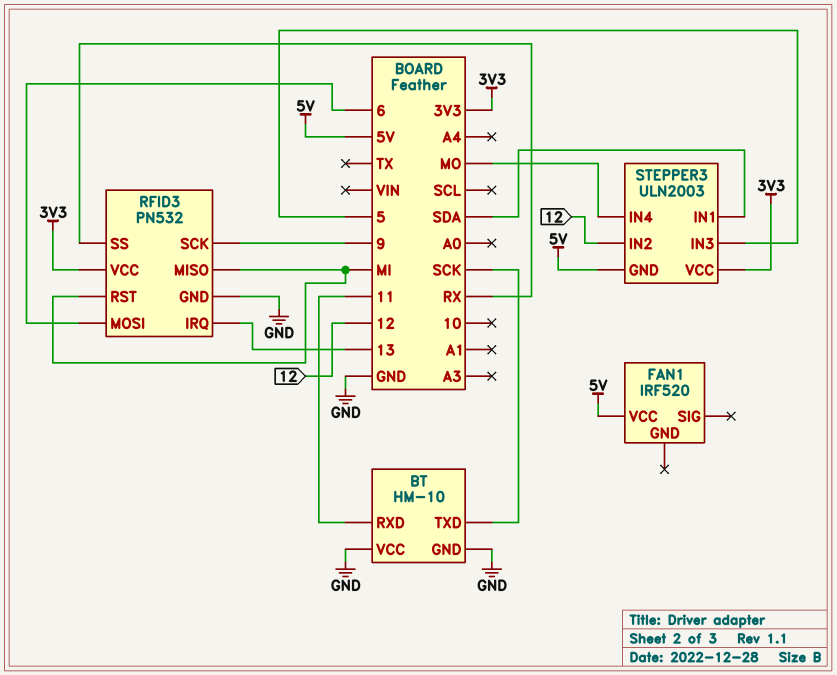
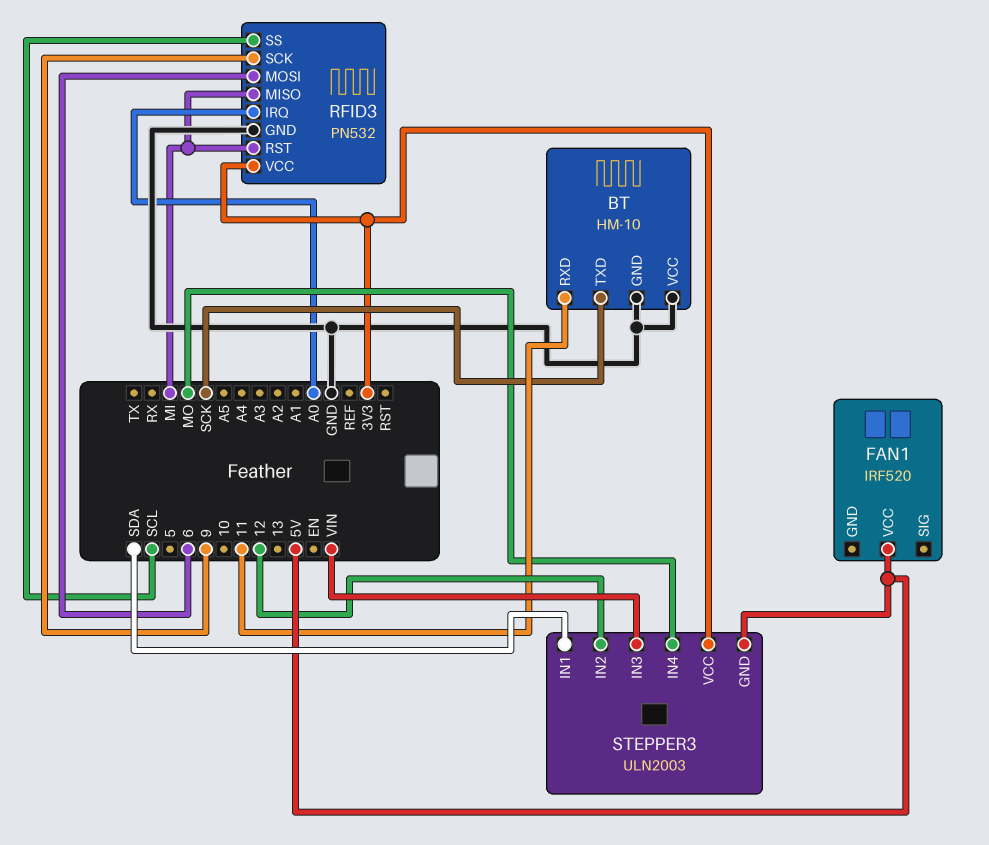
RFID3 pin IRQ: 13 -> A0
RFID3 pin SS: RX -> SCL
STEPPER3 pin IN3: 5 -> VIN

